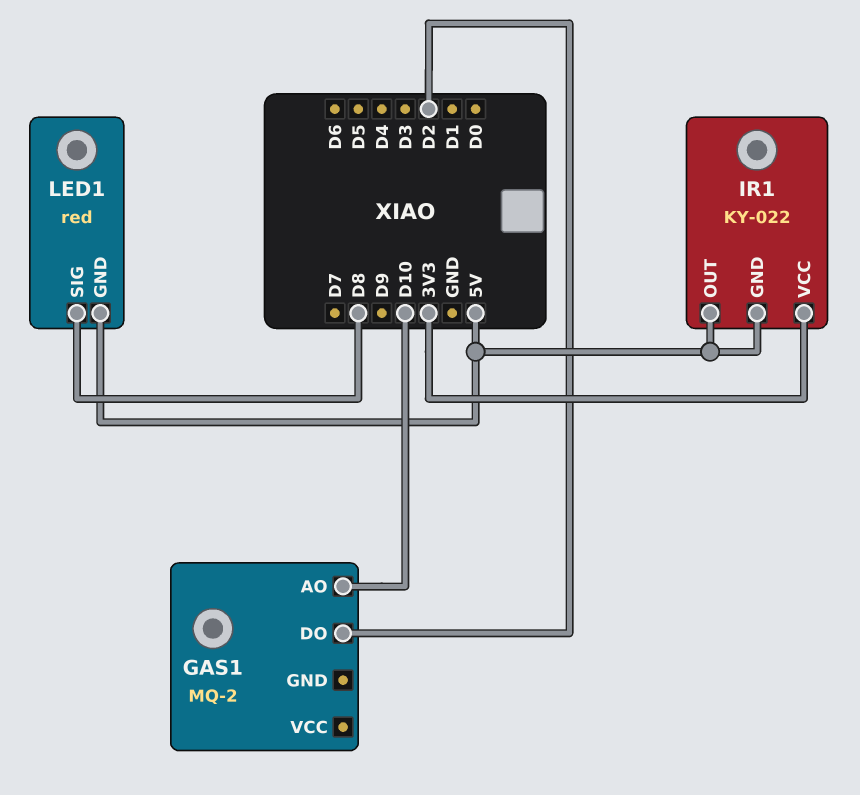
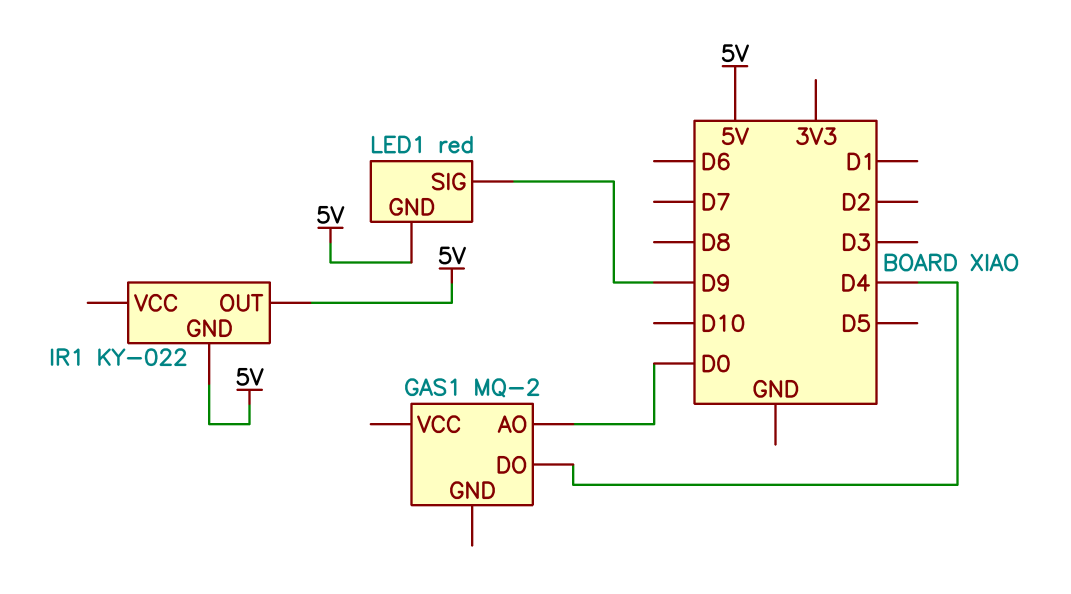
GAS1 pin AO: D10 -> D0
GAS1 pin DO: D2 -> D4
IR1 pin VCC: 3V3 -> none
LED1 pin SIG: D8 -> D9

